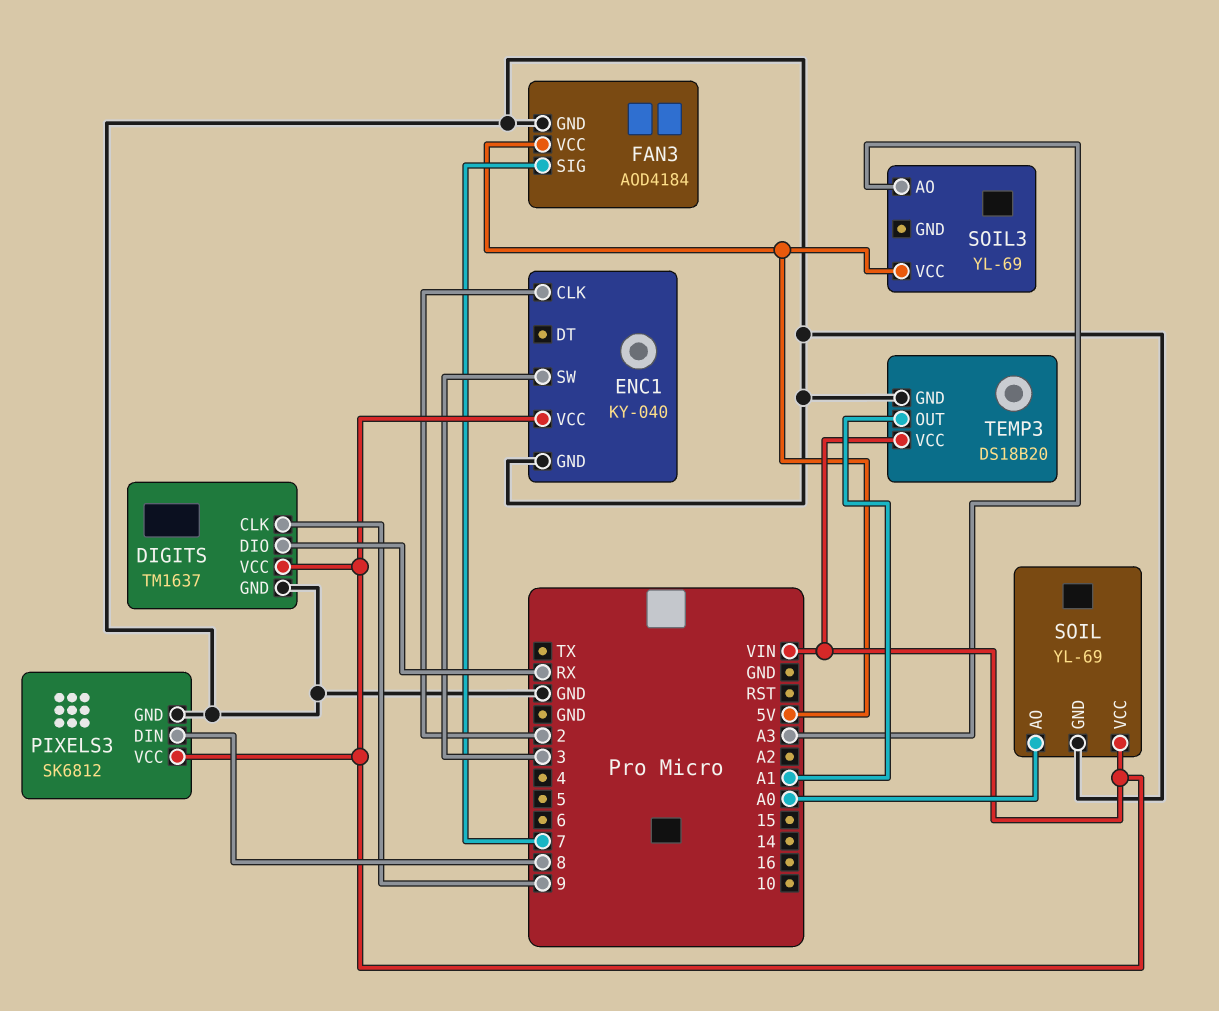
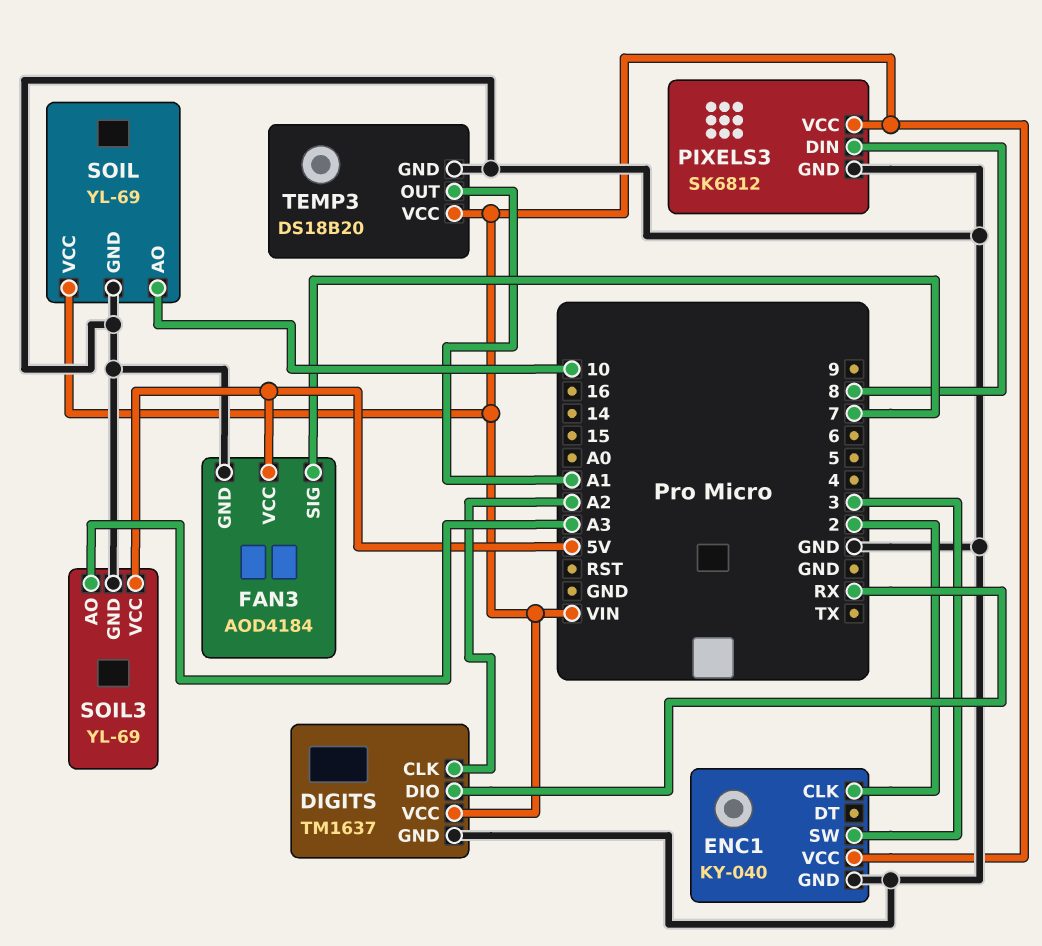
DIGITS pin CLK: 9 -> A2
SOIL pin AO: A0 -> 10
SOIL3 pin GND: none -> GND

